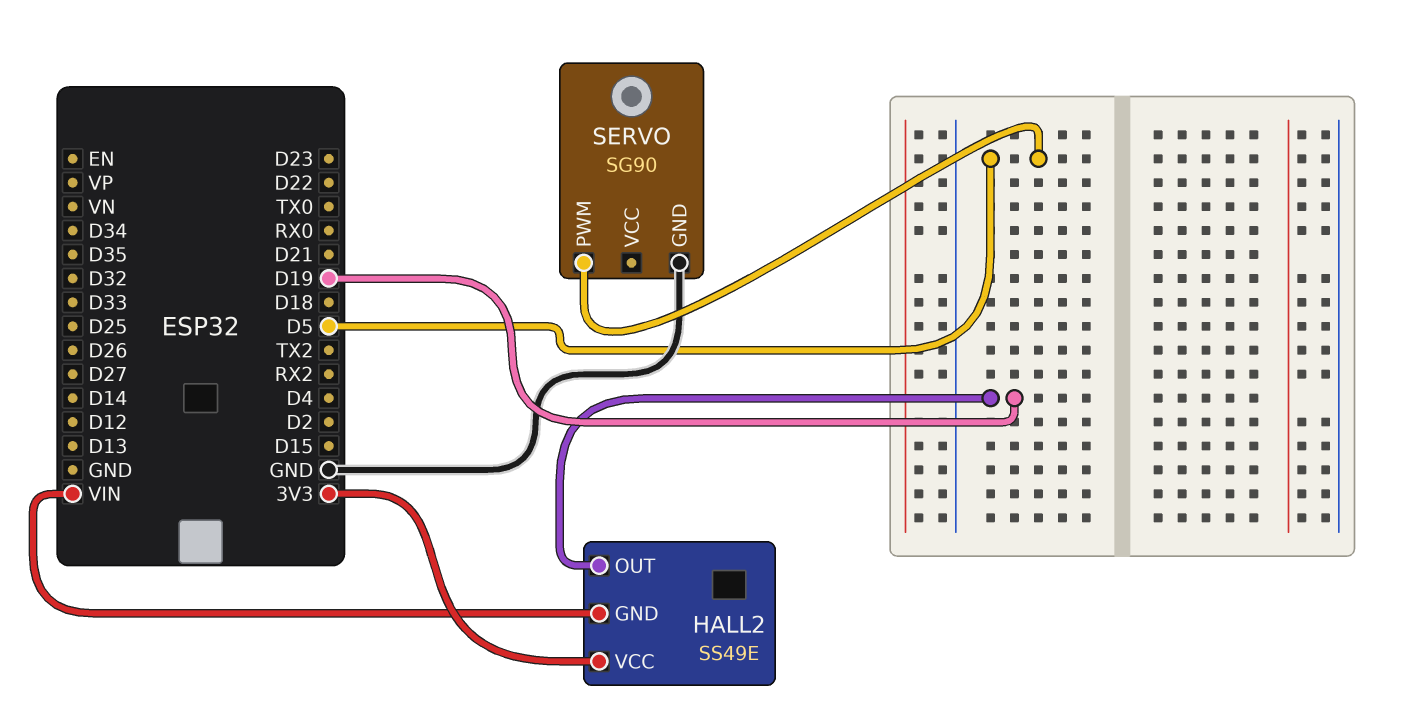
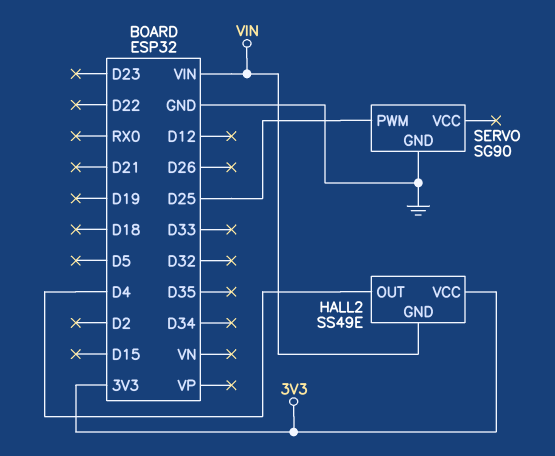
HALL2 pin OUT: D19 -> D4
SERVO pin PWM: D5 -> D25

